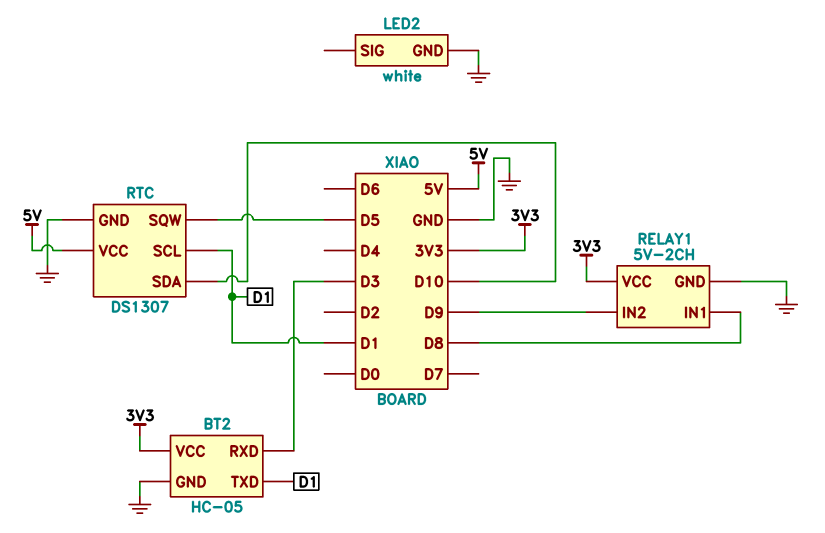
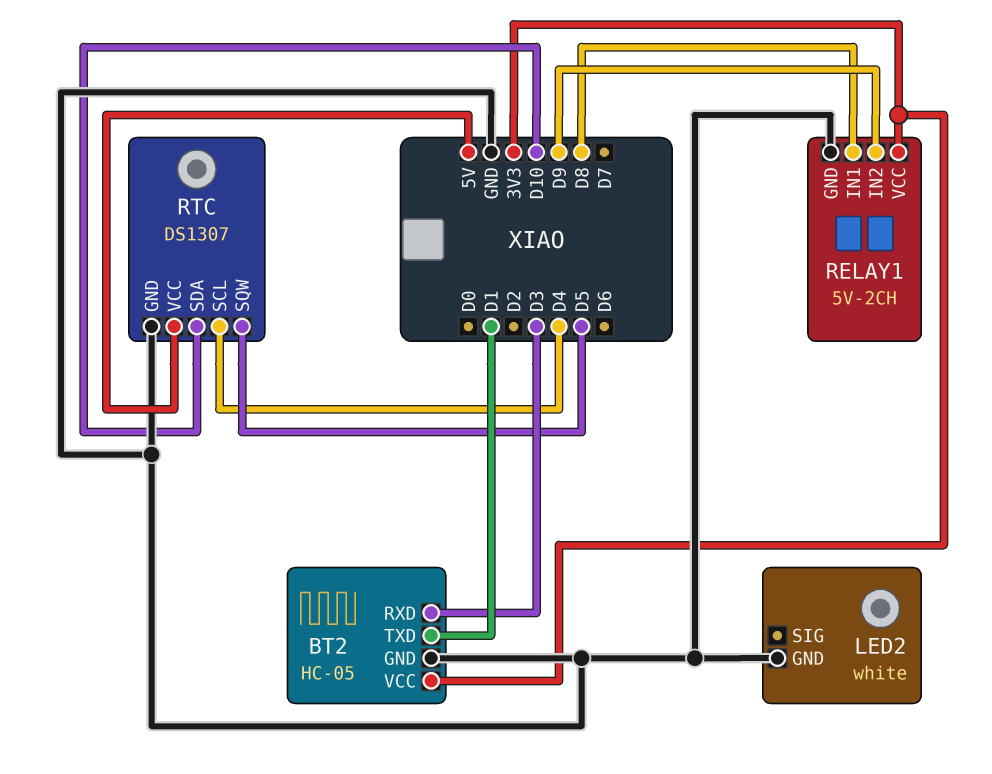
RTC pin SCL: D1 -> D4

